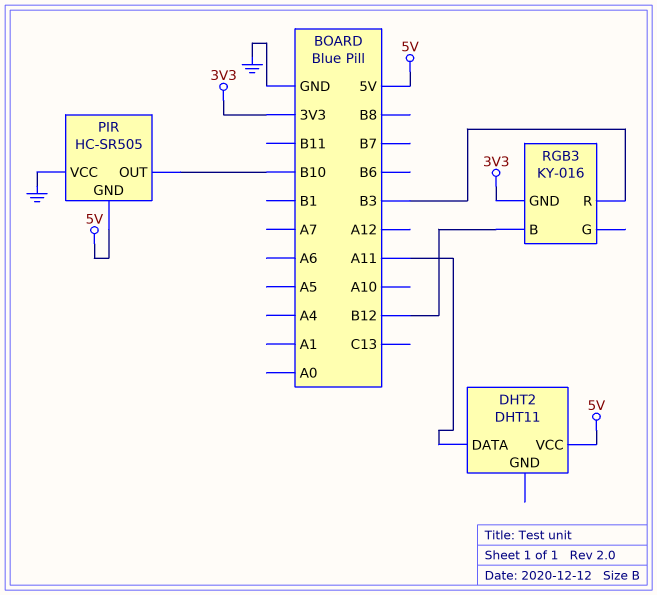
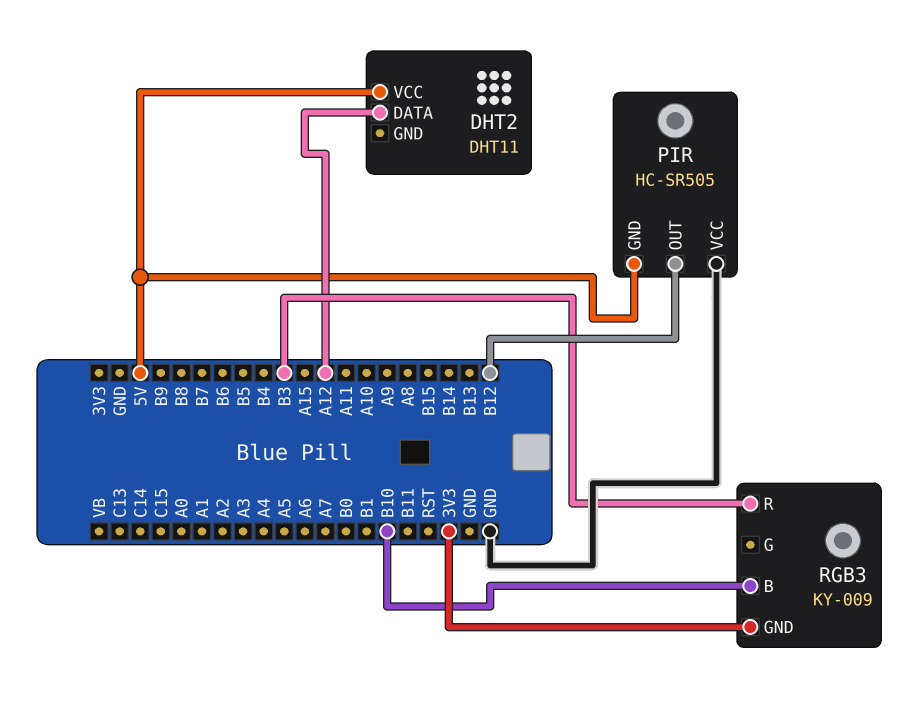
DHT2 pin DATA: A11 -> A12
PIR pin OUT: B10 -> B12
RGB3: KY-016 -> KY-009
RGB3 pin B: B12 -> B10

